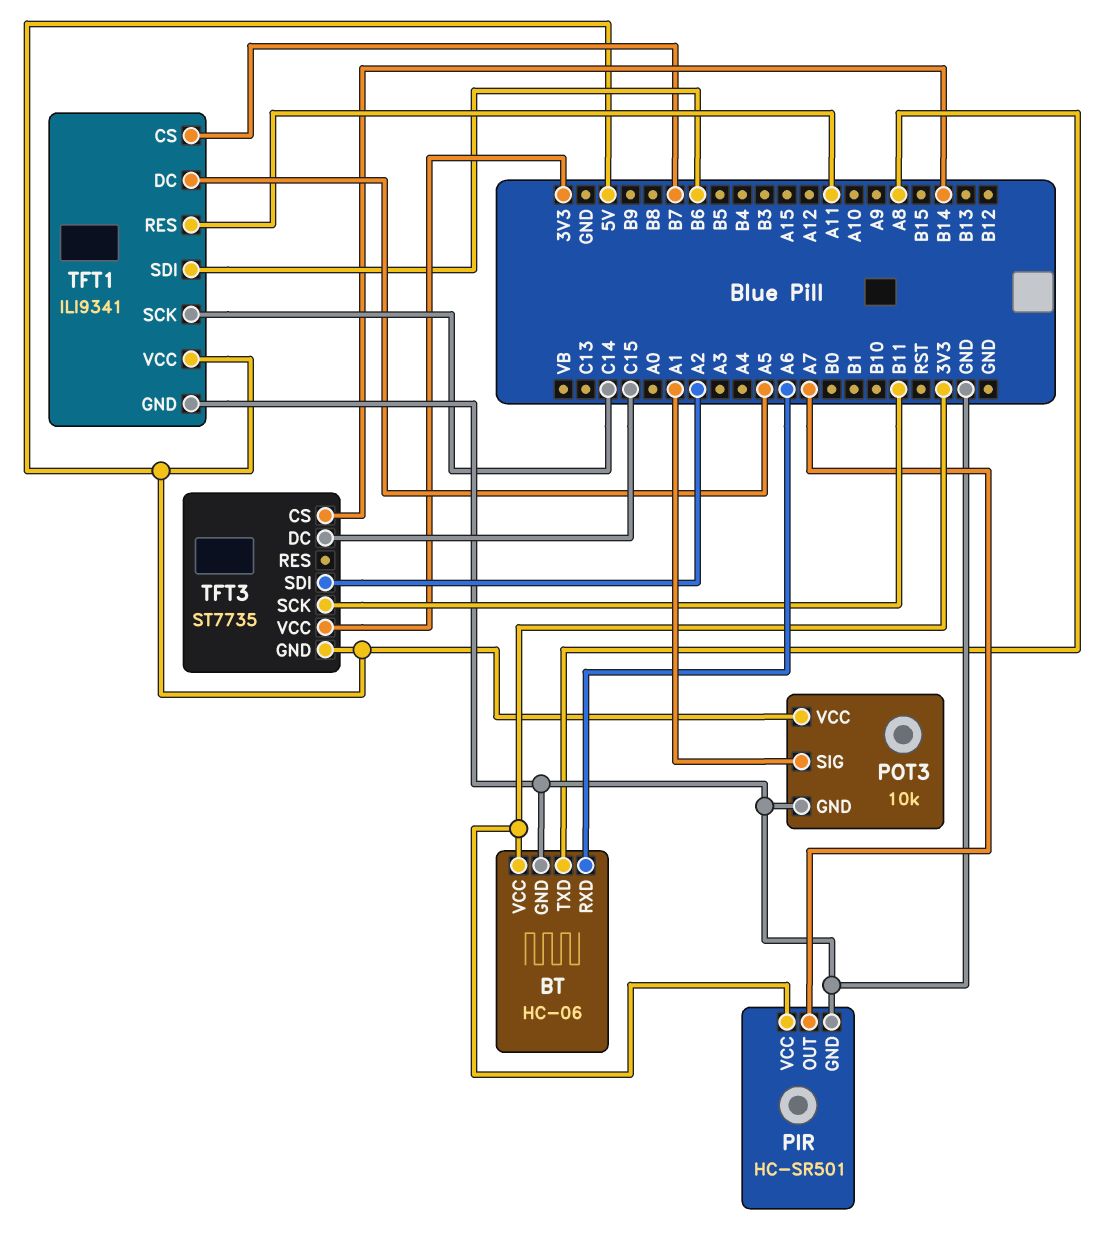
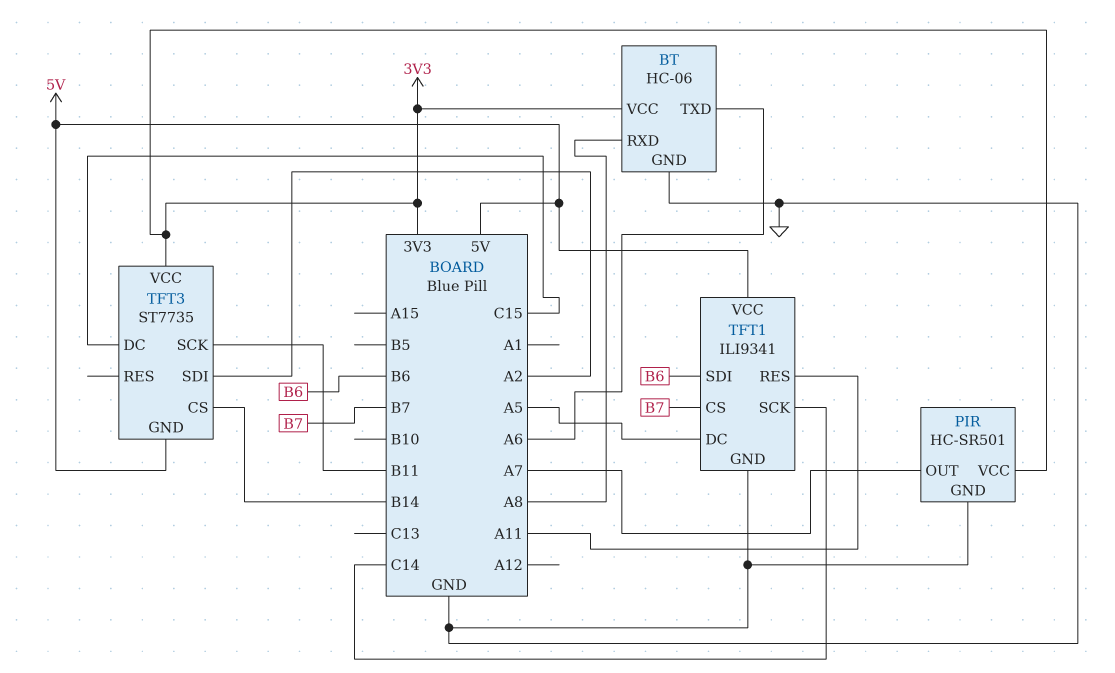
BT pin RXD: A6 -> A8
BT pin TXD: A8 -> A6
POT3: 10k -> none
POT3 pin GND: GND -> none
POT3 pin SIG: A1 -> none
POT3 pin VCC: 5V -> none

